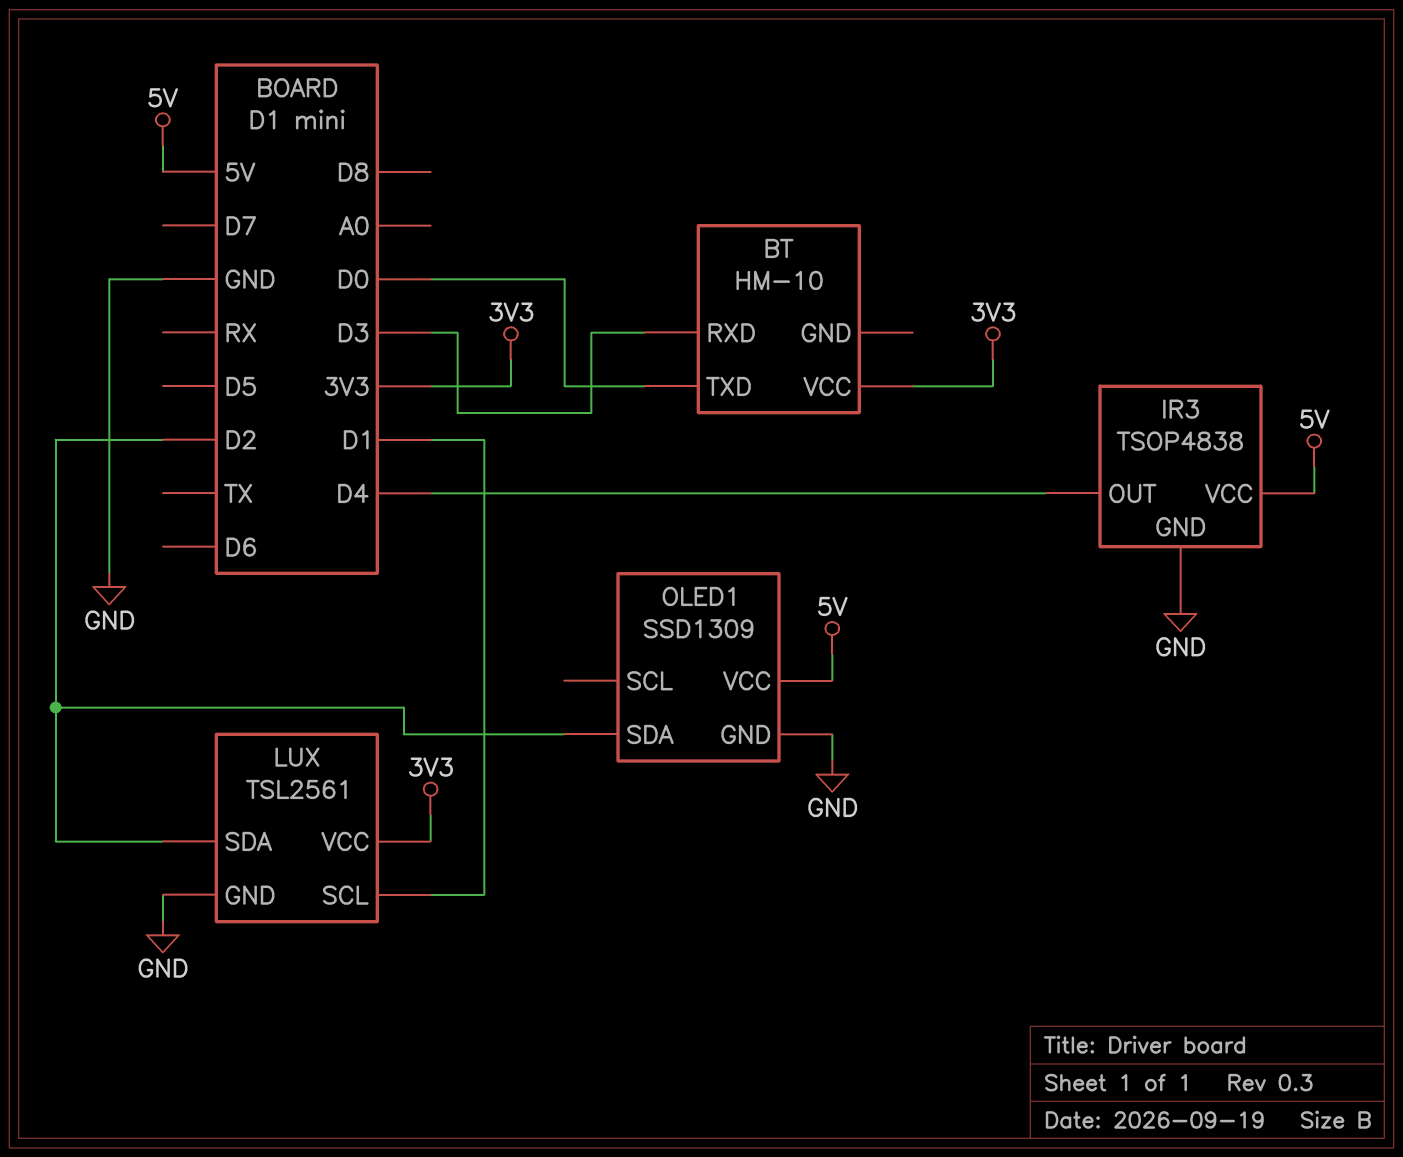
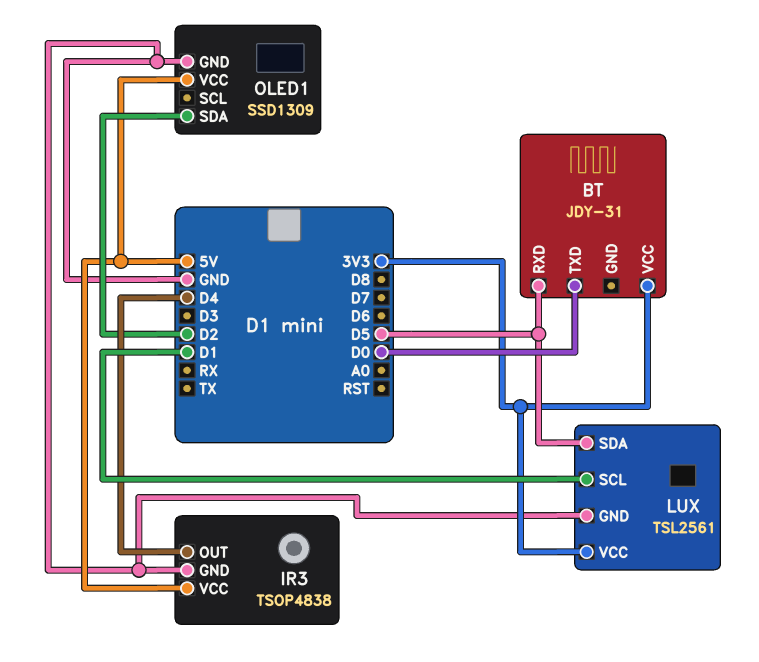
BT: HM-10 -> JDY-31
BT pin RXD: D3 -> D5
LUX pin SDA: D2 -> D5

